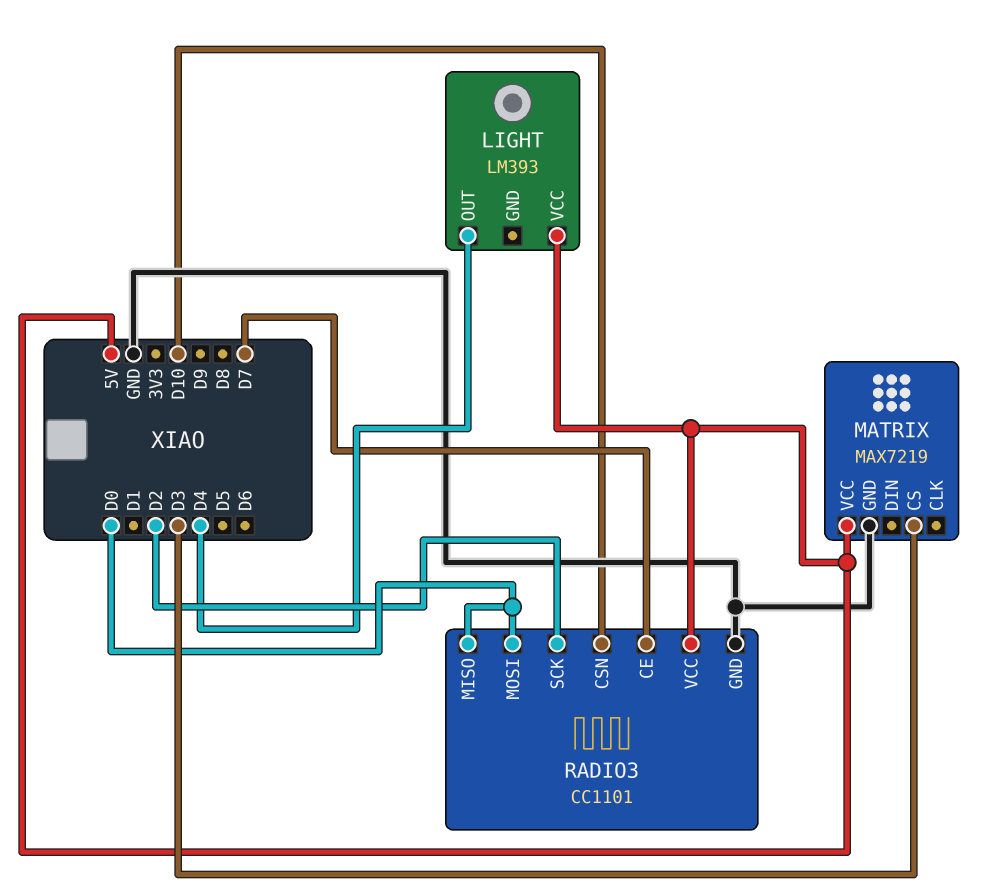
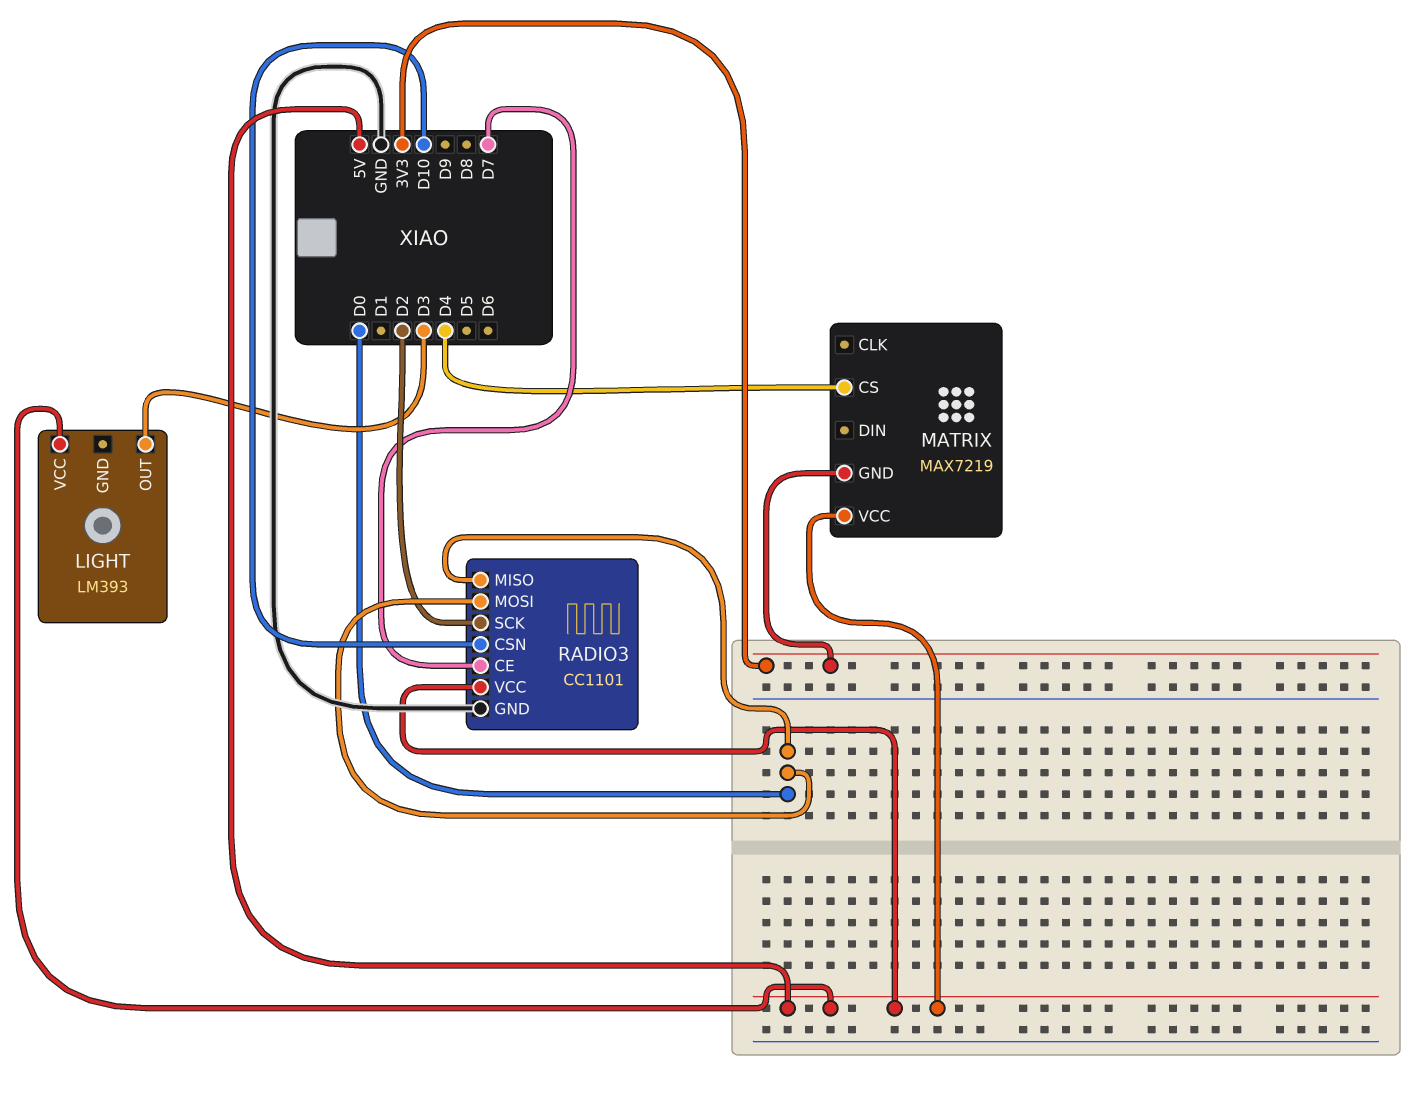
LIGHT pin OUT: D4 -> D3
MATRIX pin CS: D3 -> D4
MATRIX pin GND: GND -> 3V3

